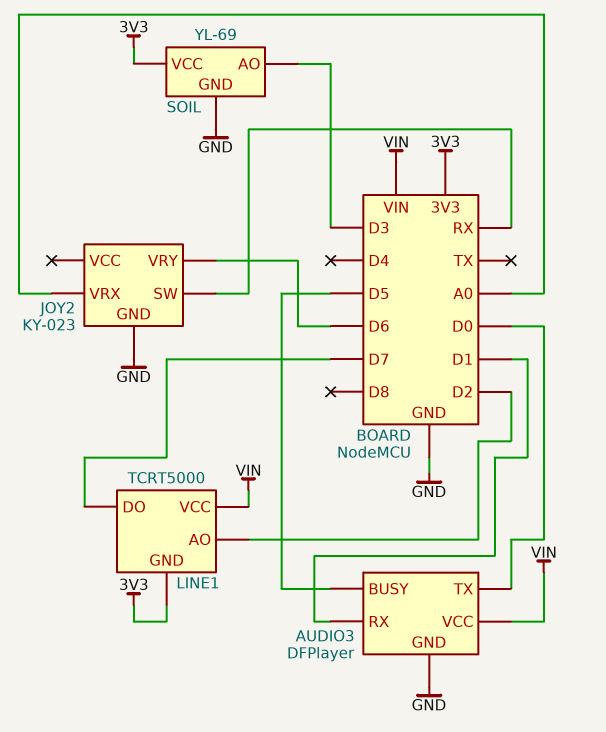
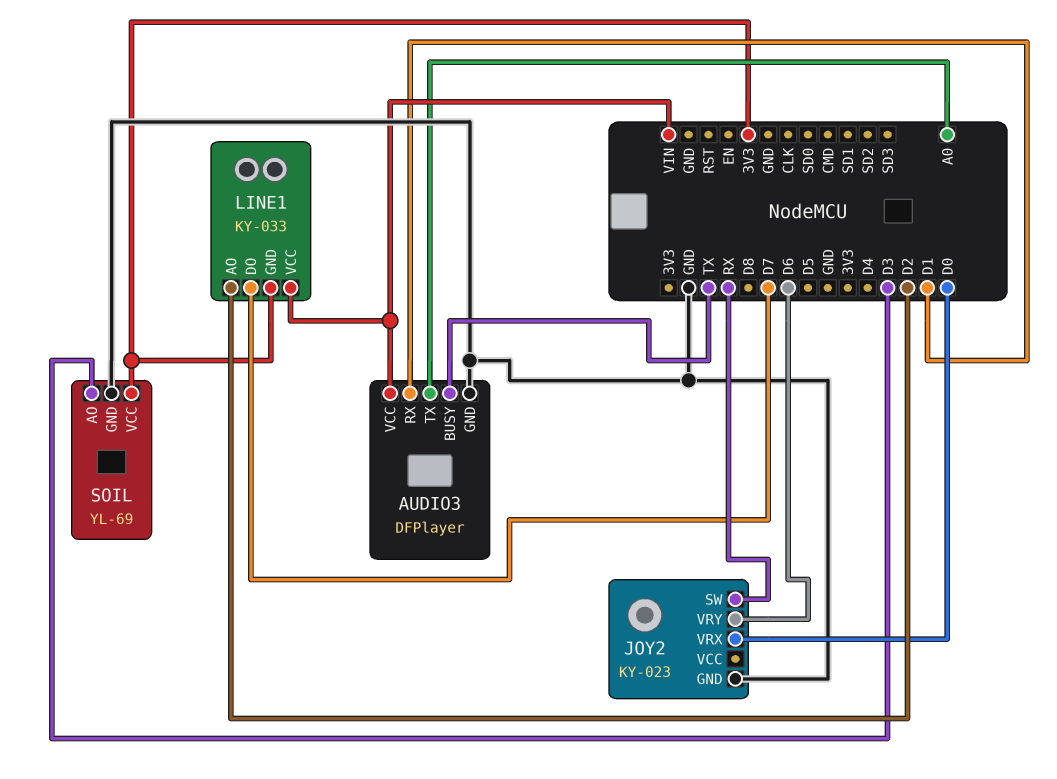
AUDIO3 pin BUSY: D5 -> TX
AUDIO3 pin TX: D0 -> A0
JOY2 pin VRX: A0 -> D0
LINE1: TCRT5000 -> KY-033

